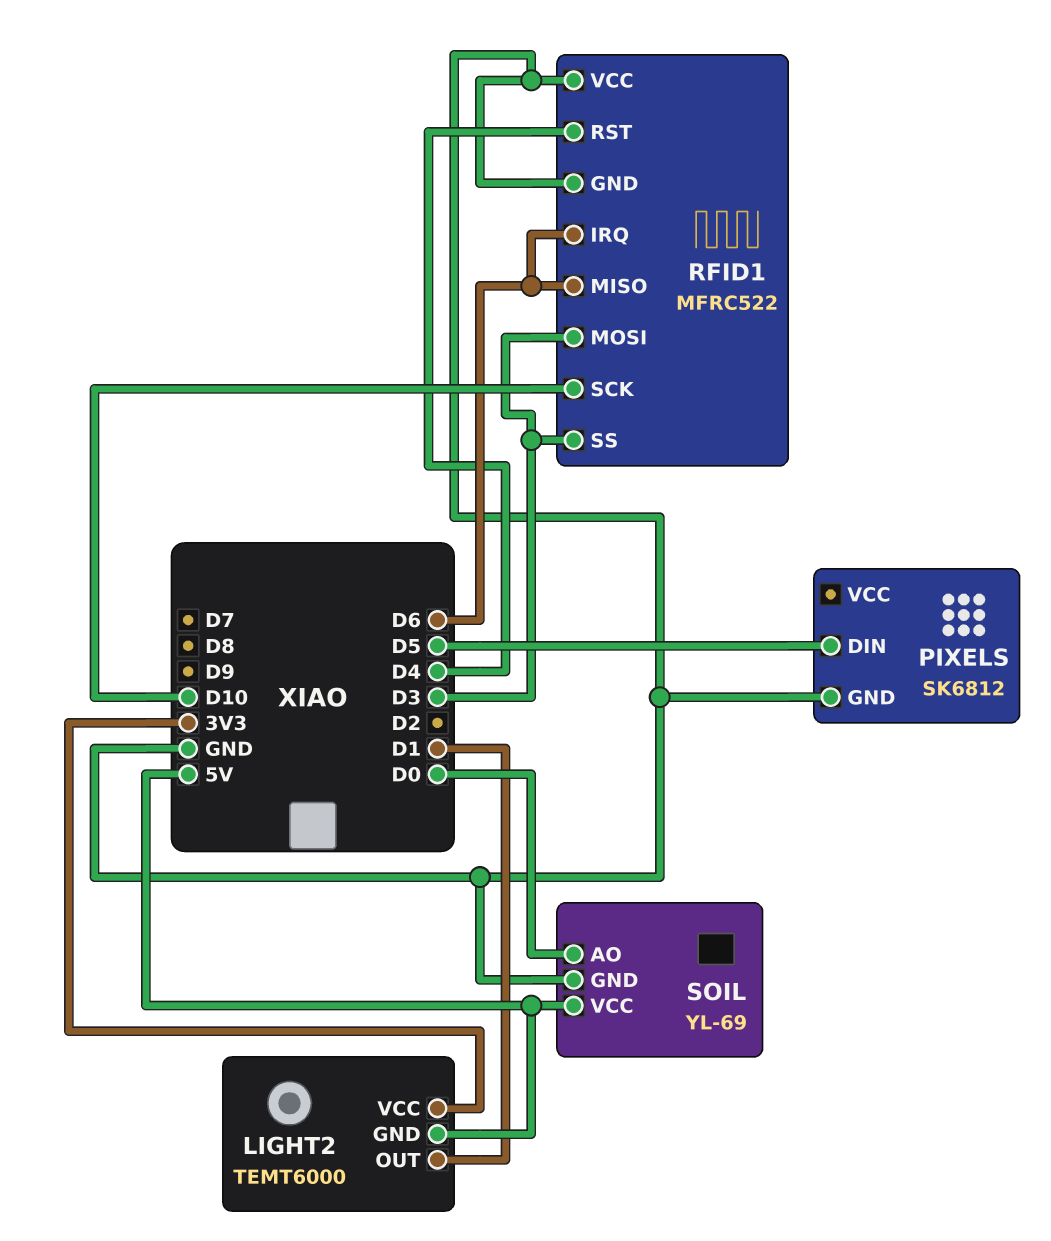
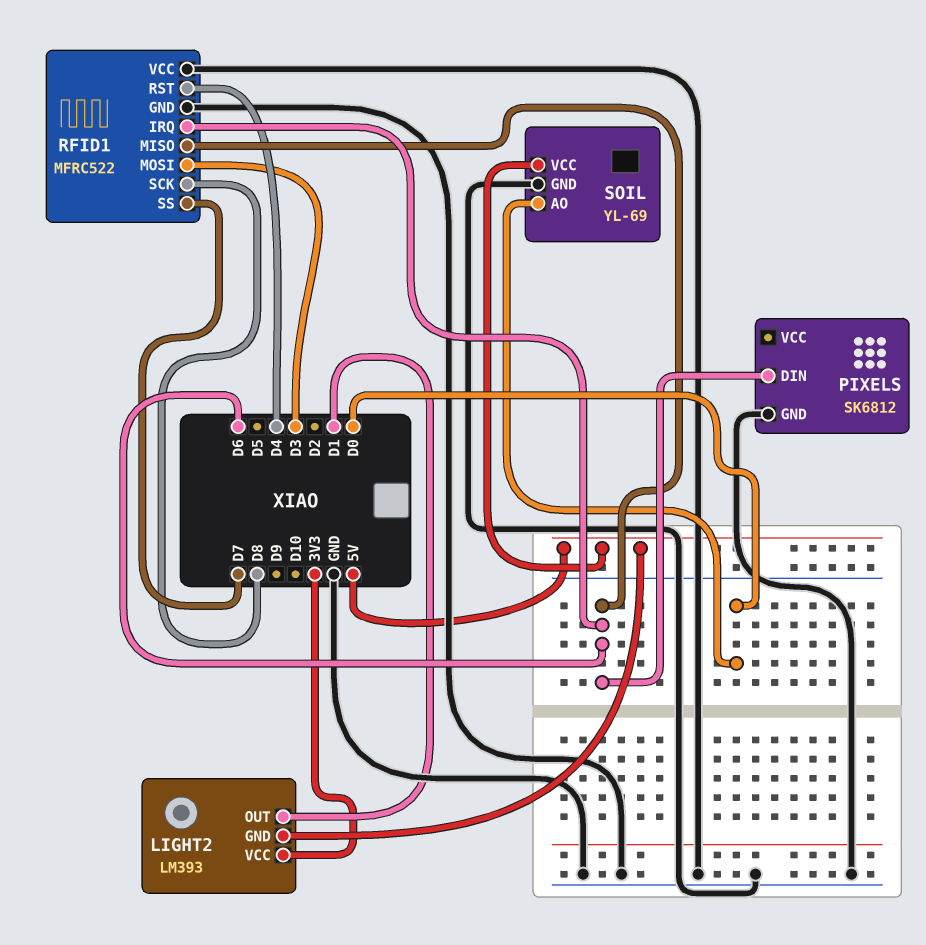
LIGHT2: TEMT6000 -> LM393
PIXELS pin DIN: D5 -> D6
RFID1 pin SCK: D10 -> D8
RFID1 pin SS: D3 -> D7

